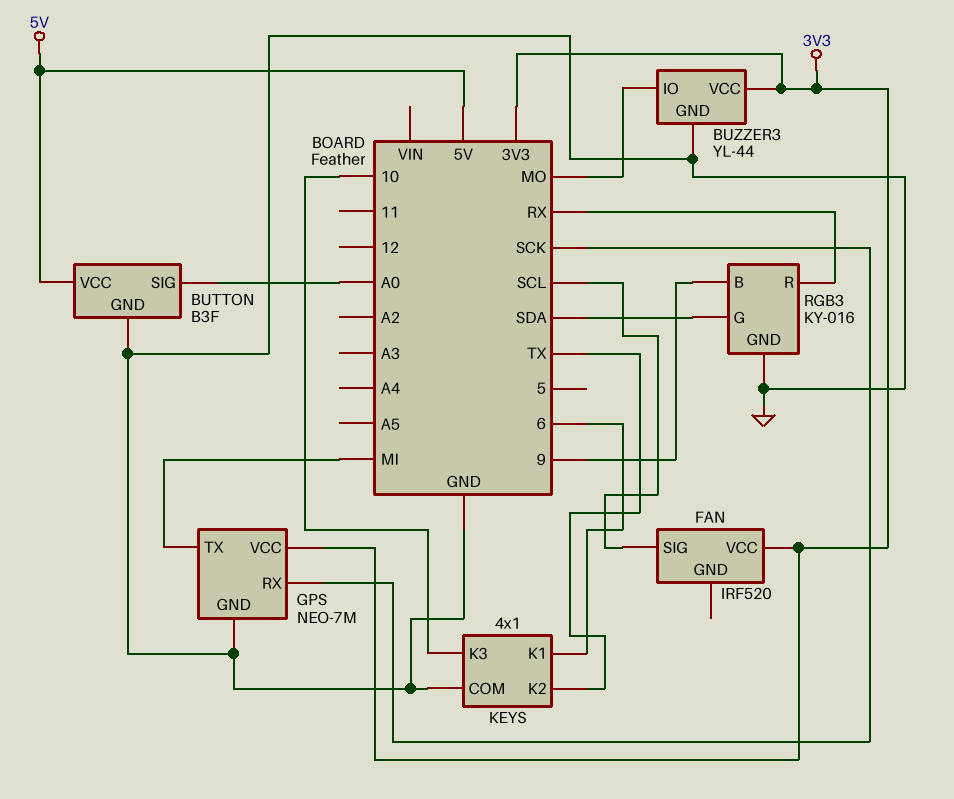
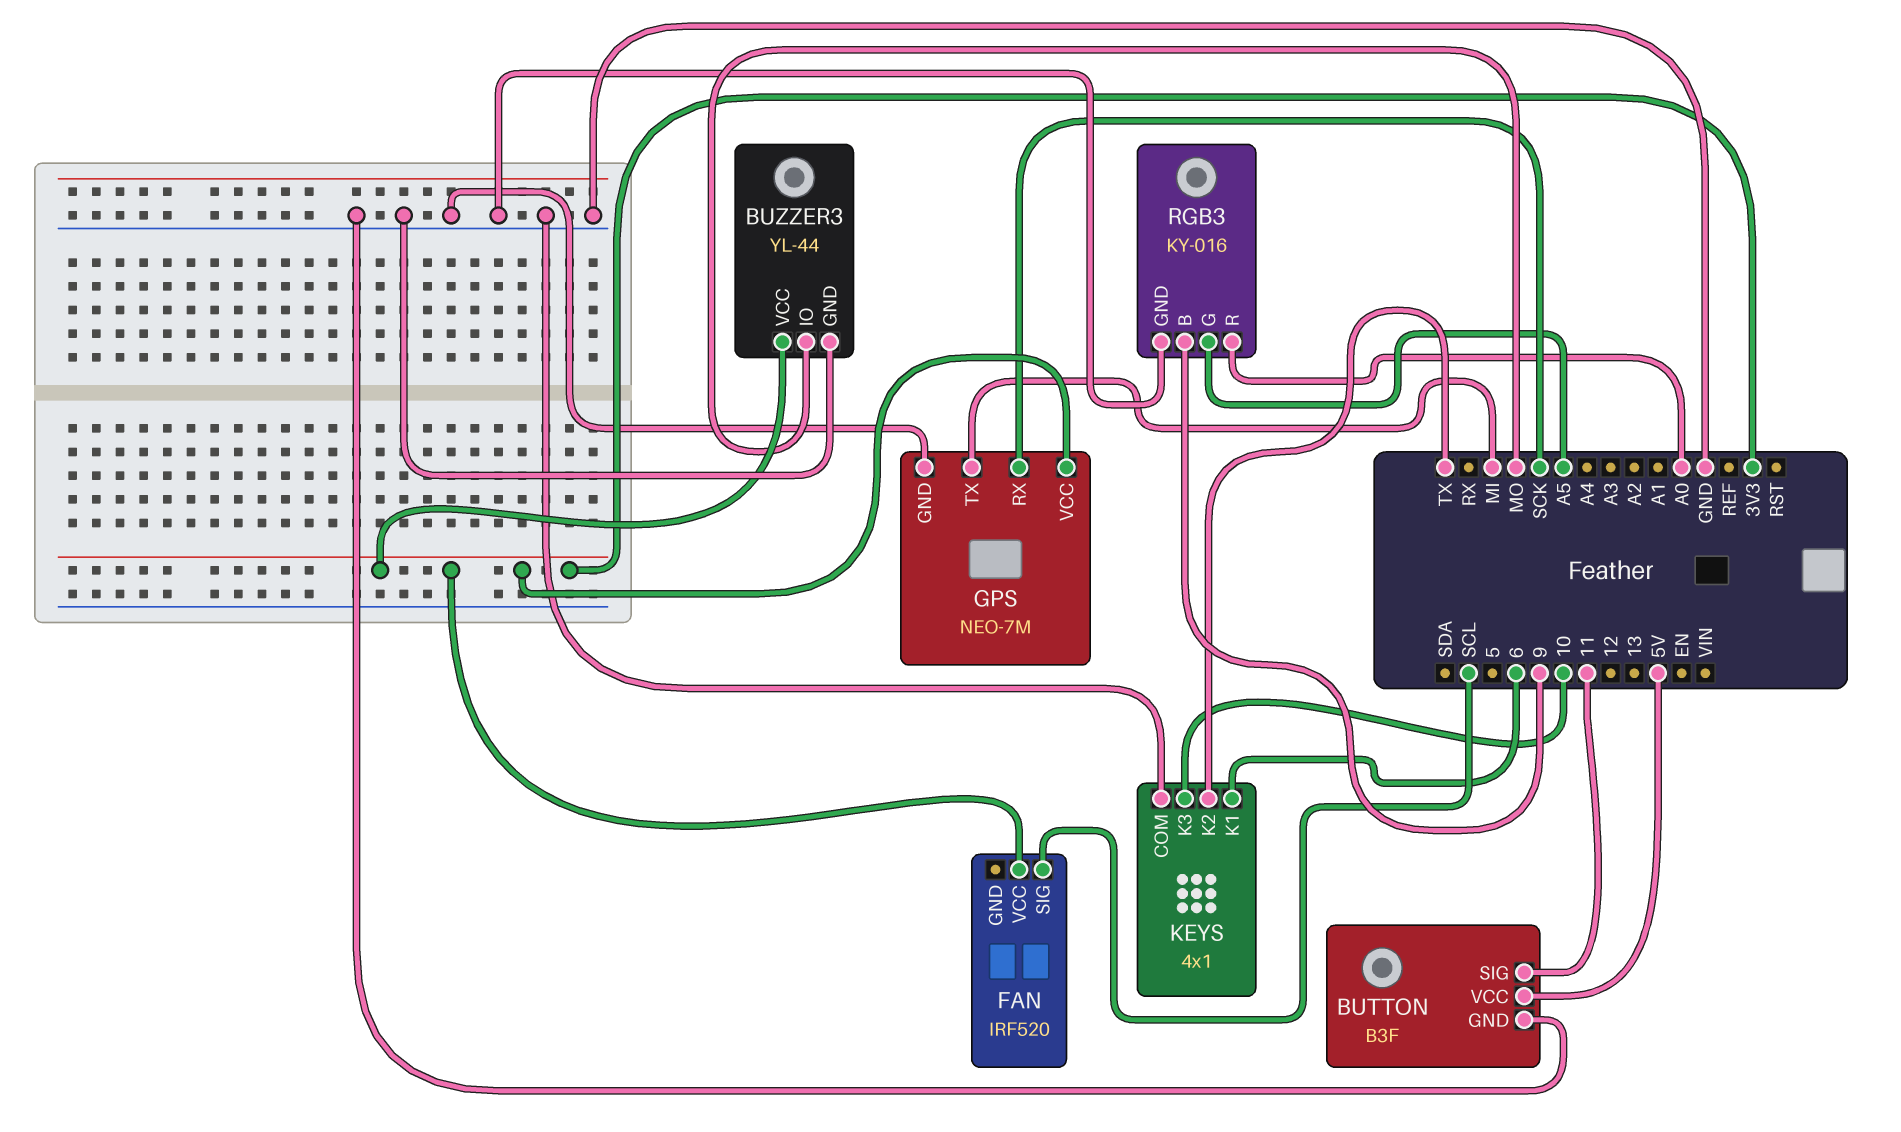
BUTTON pin SIG: A0 -> 11
RGB3 pin G: SDA -> A5
RGB3 pin R: RX -> A0

